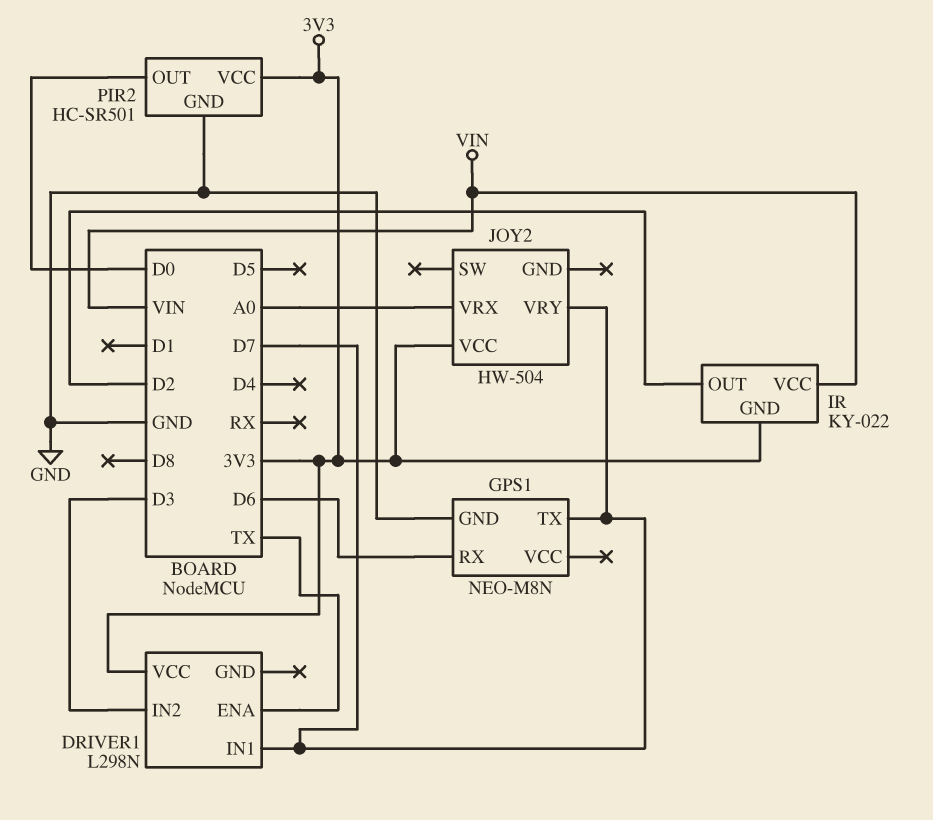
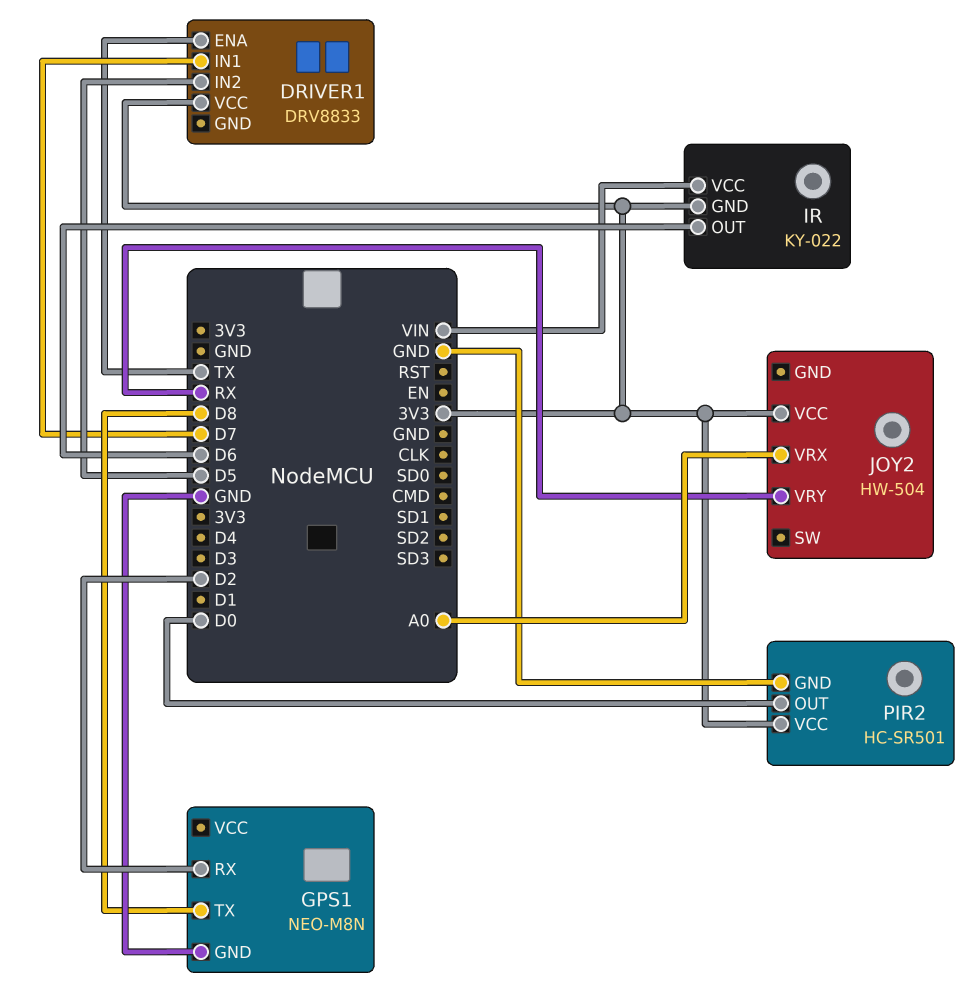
DRIVER1: L298N -> DRV8833
DRIVER1 pin IN2: D3 -> D5
GPS1 pin RX: D6 -> D2
GPS1 pin TX: D7 -> D8
IR pin OUT: D2 -> D6
JOY2 pin VRY: D7 -> RX

